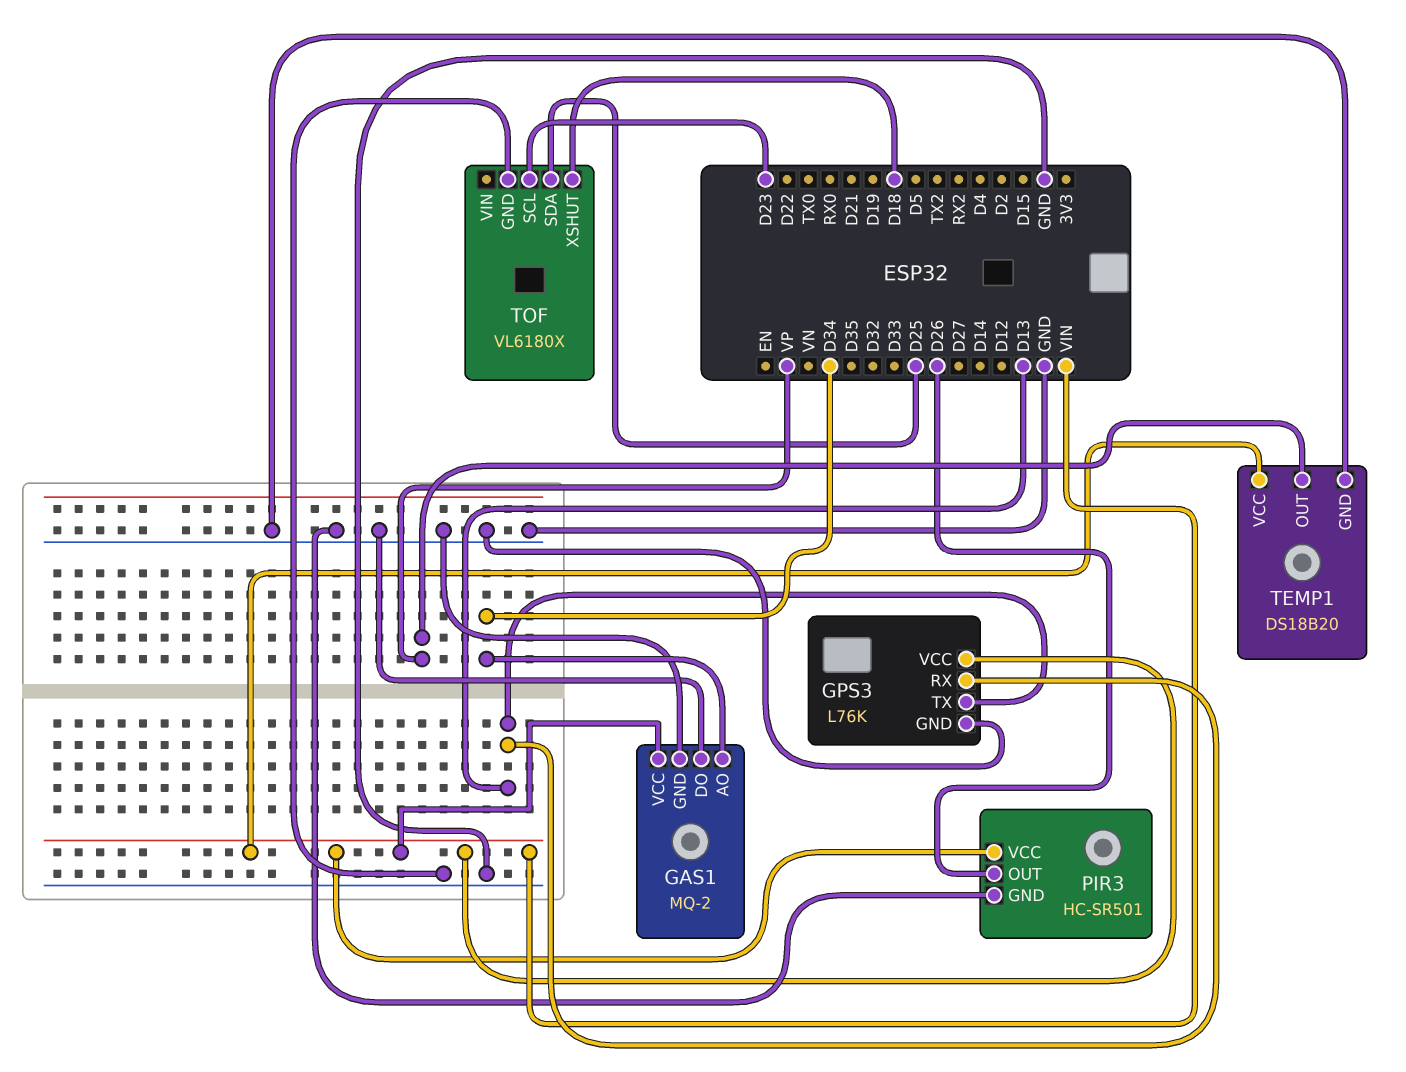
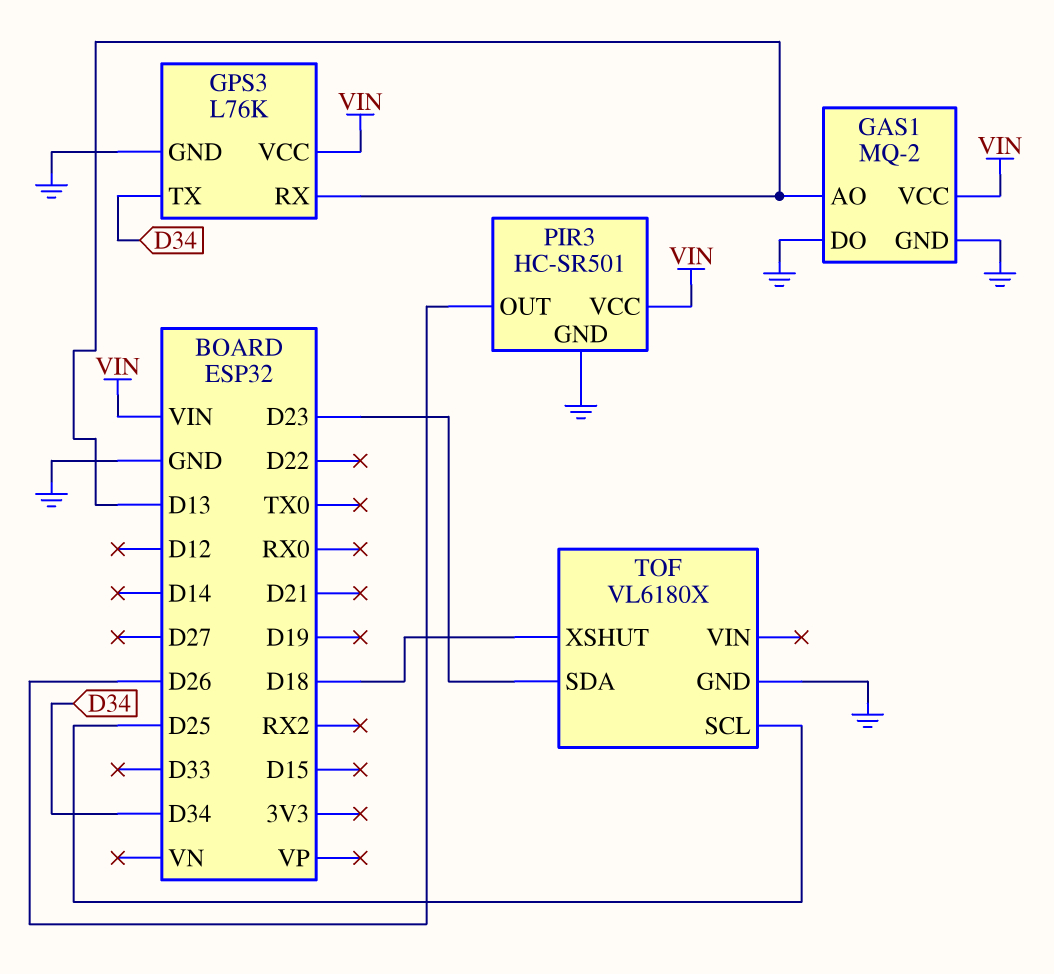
GAS1 pin AO: D34 -> D13
GPS3 pin TX: D13 -> D34
TEMP1: DS18B20 -> none
TEMP1 pin GND: GND -> none
TEMP1 pin OUT: VP -> none
TEMP1 pin VCC: VIN -> none
TOF pin SCL: D23 -> D25
TOF pin SDA: D25 -> D23

